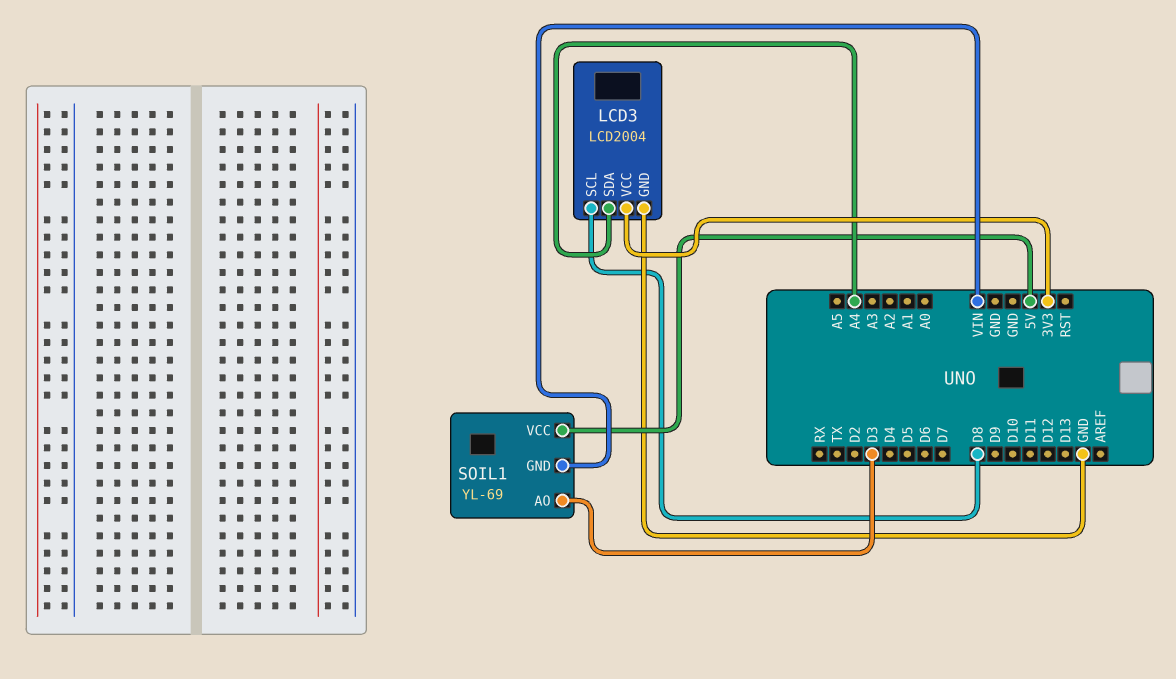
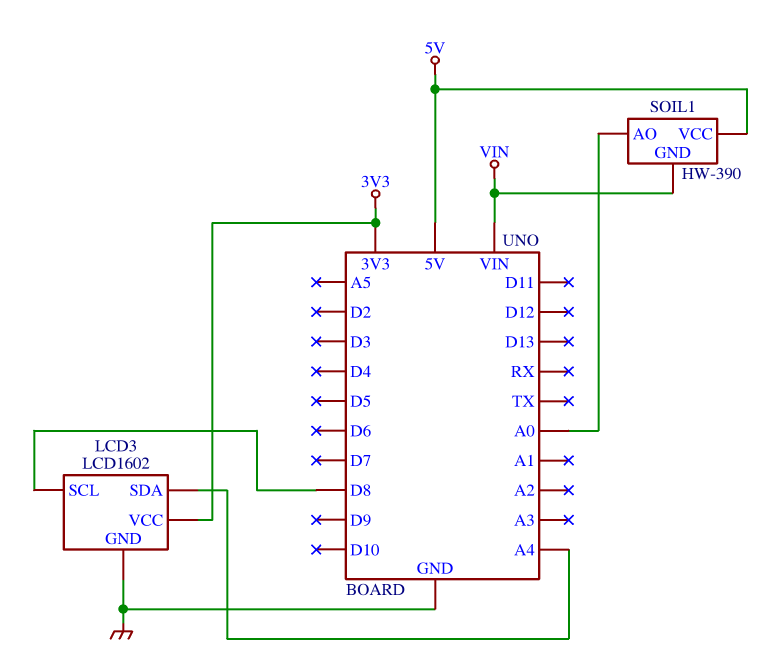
LCD3: LCD2004 -> LCD1602
SOIL1: YL-69 -> HW-390
SOIL1 pin AO: D3 -> A0

